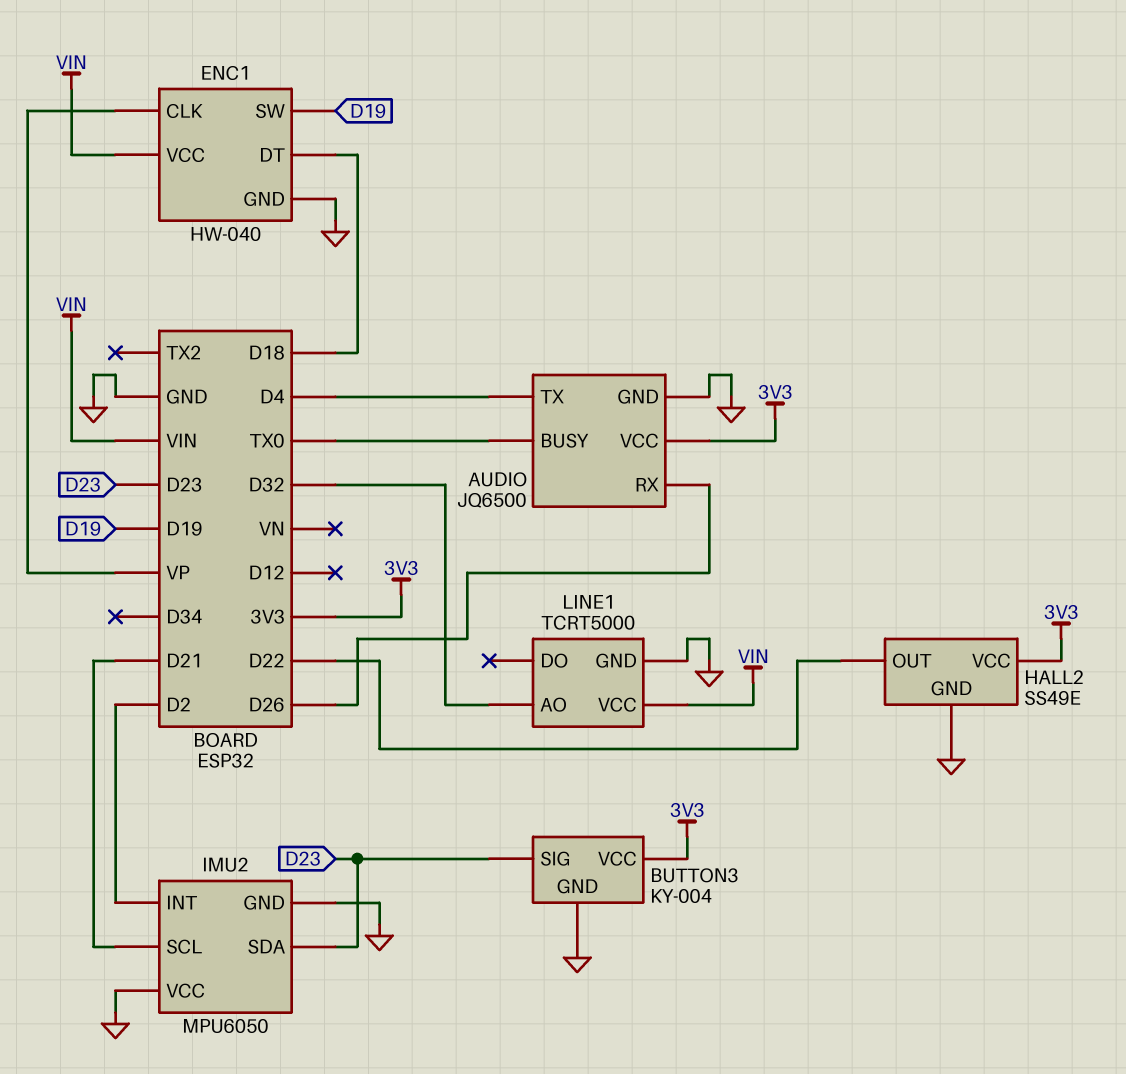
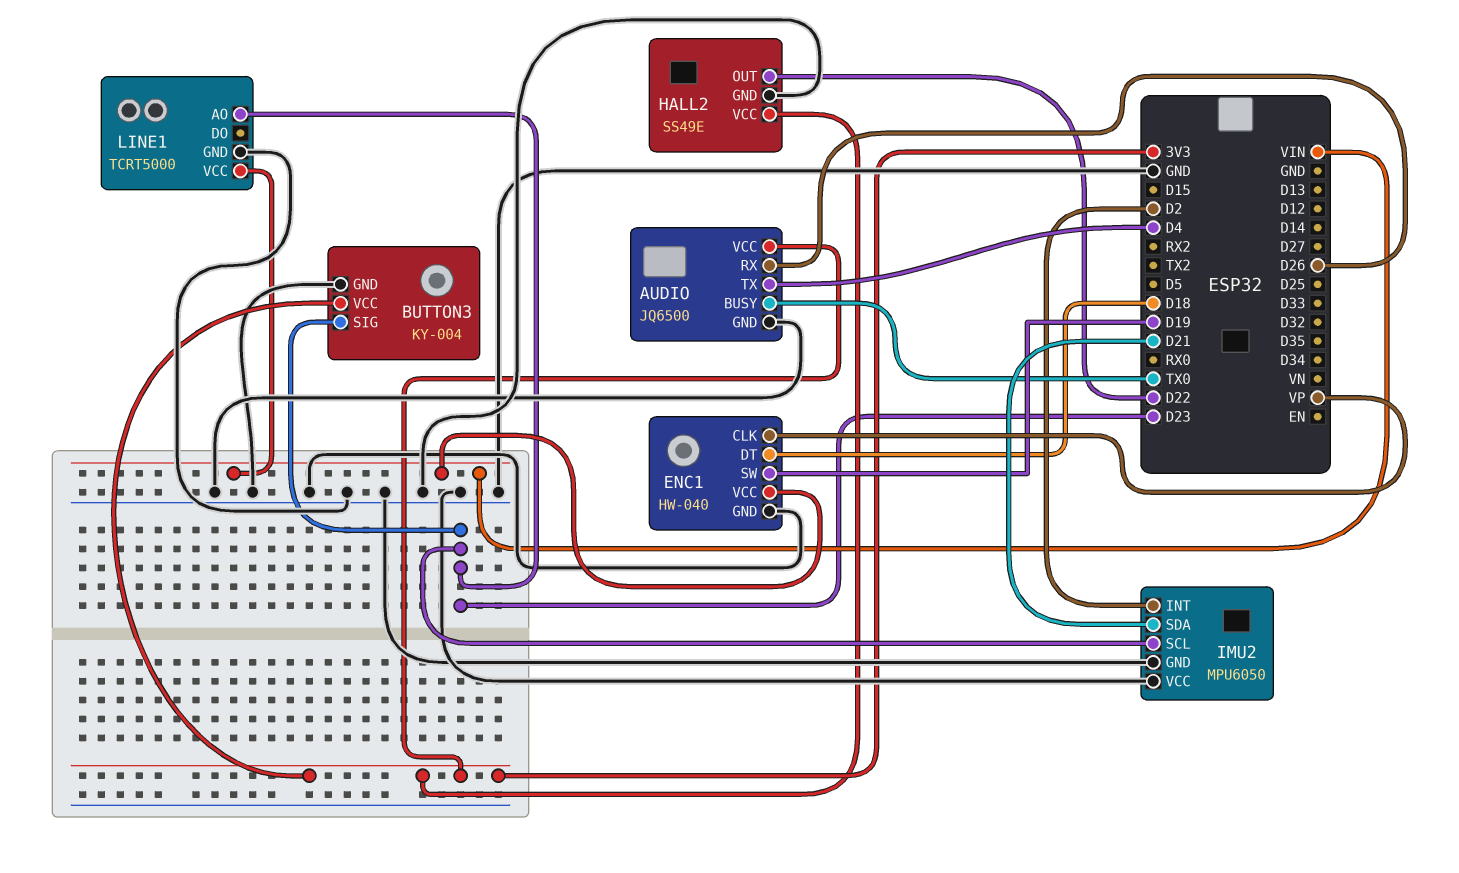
IMU2 pin SCL: D21 -> D23
IMU2 pin SDA: D23 -> D21
LINE1 pin AO: D32 -> D23

